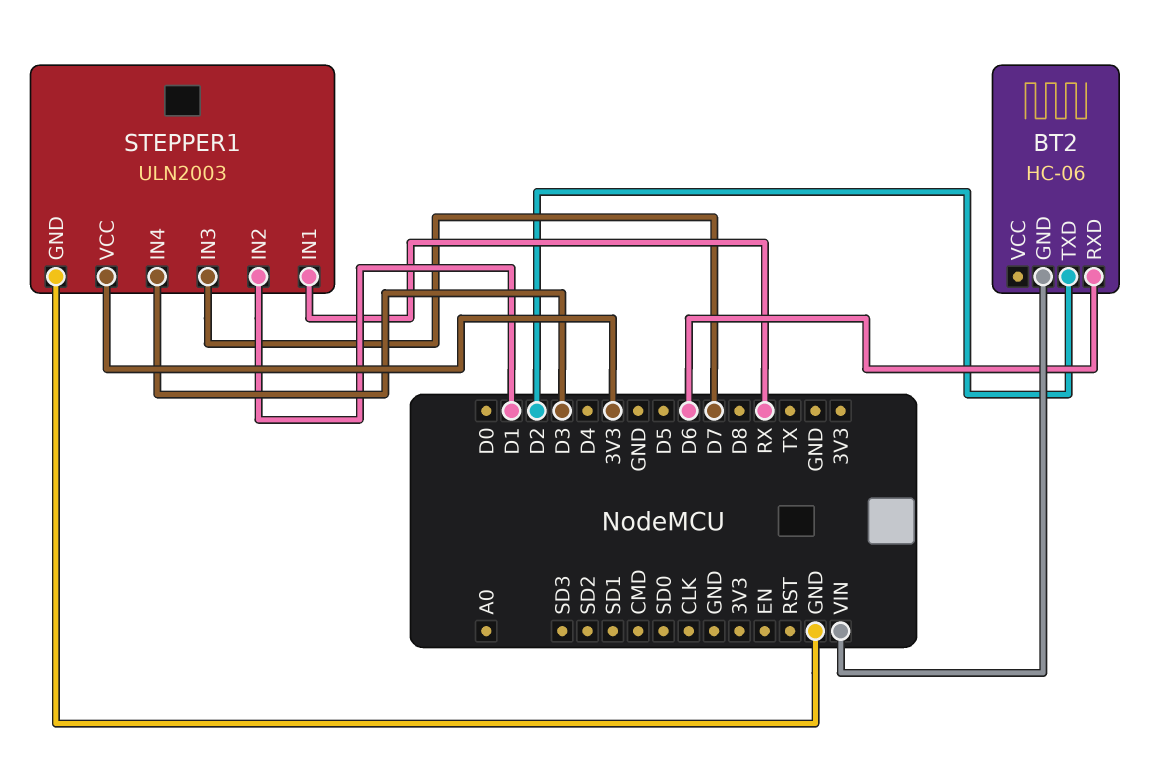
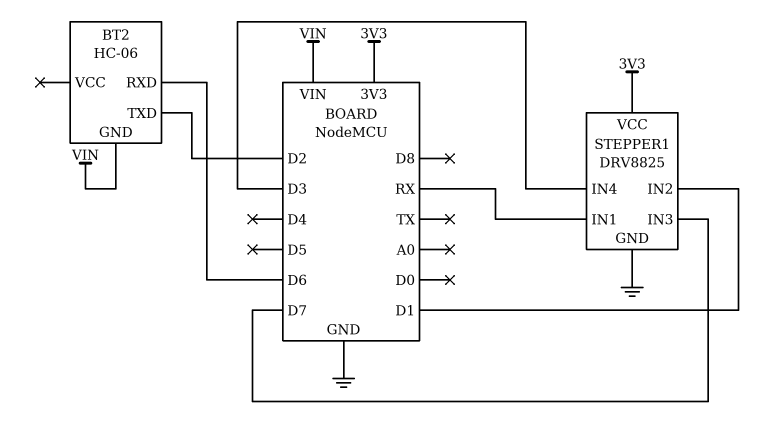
STEPPER1: ULN2003 -> DRV8825

